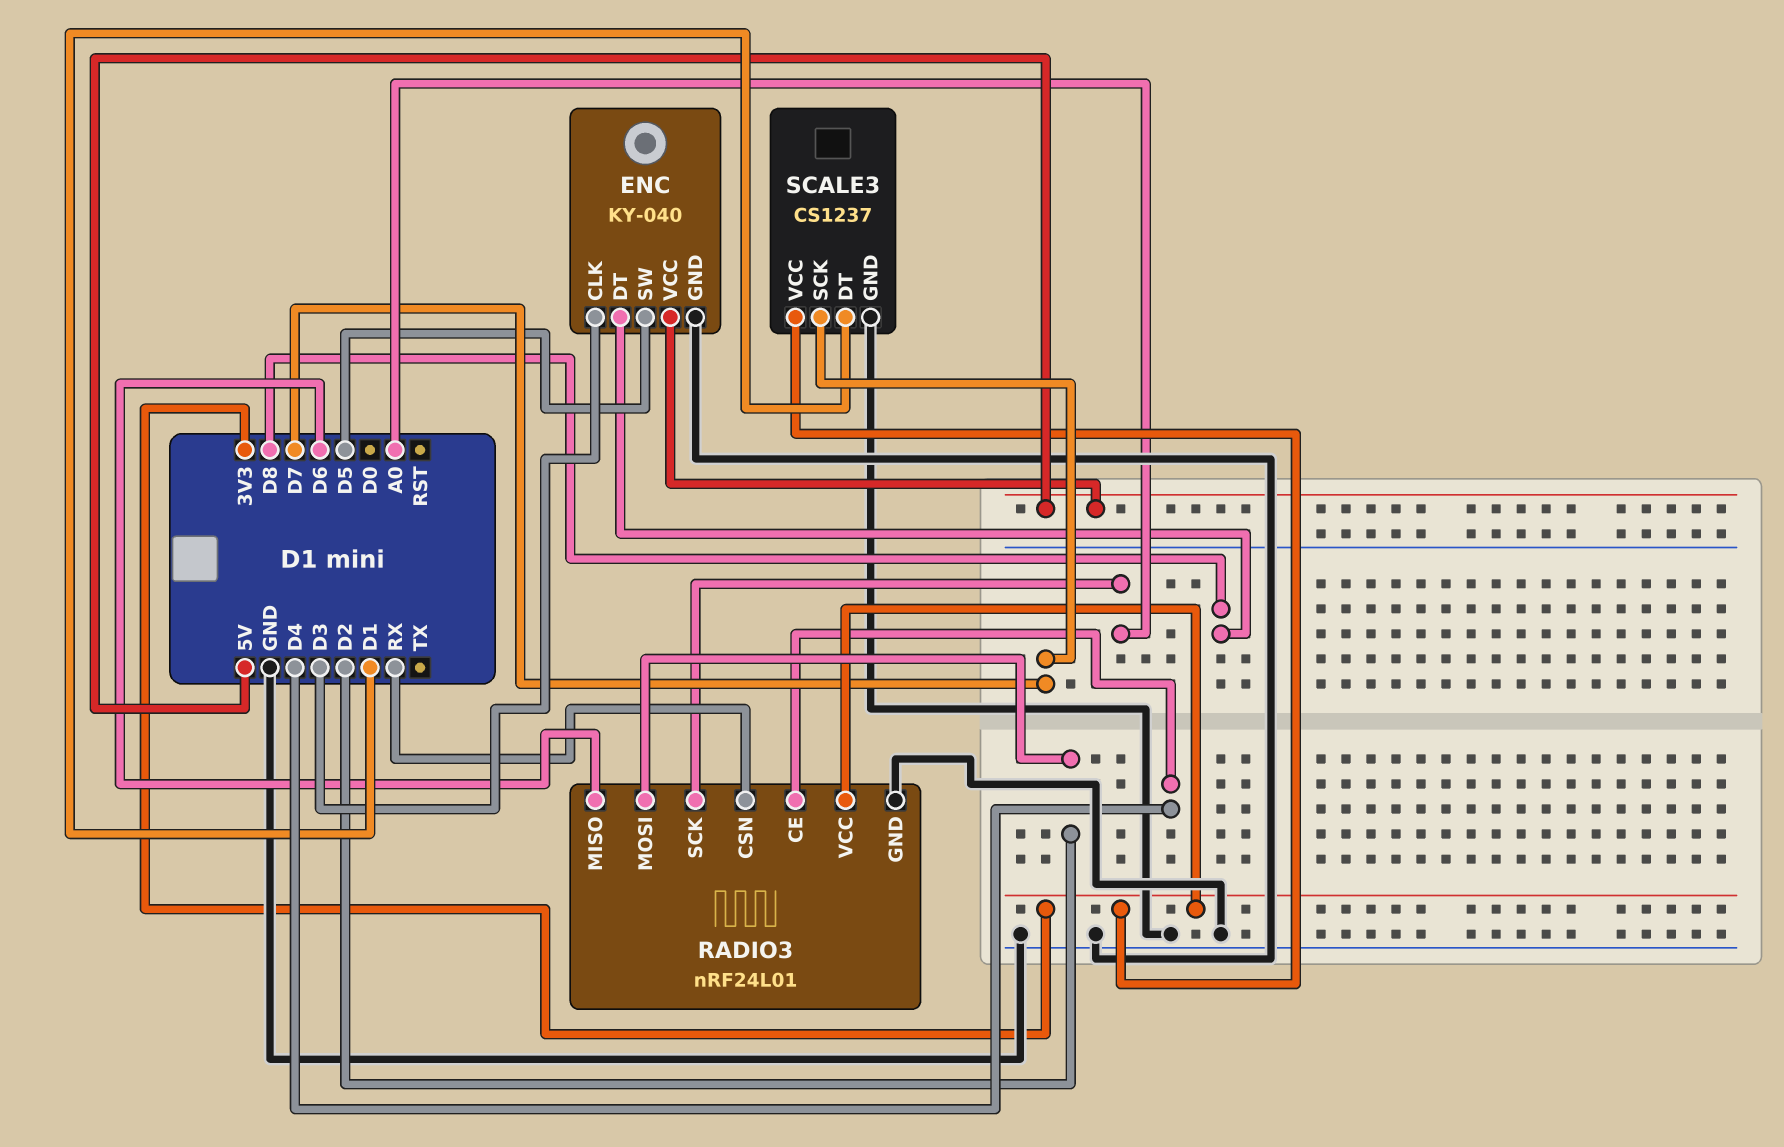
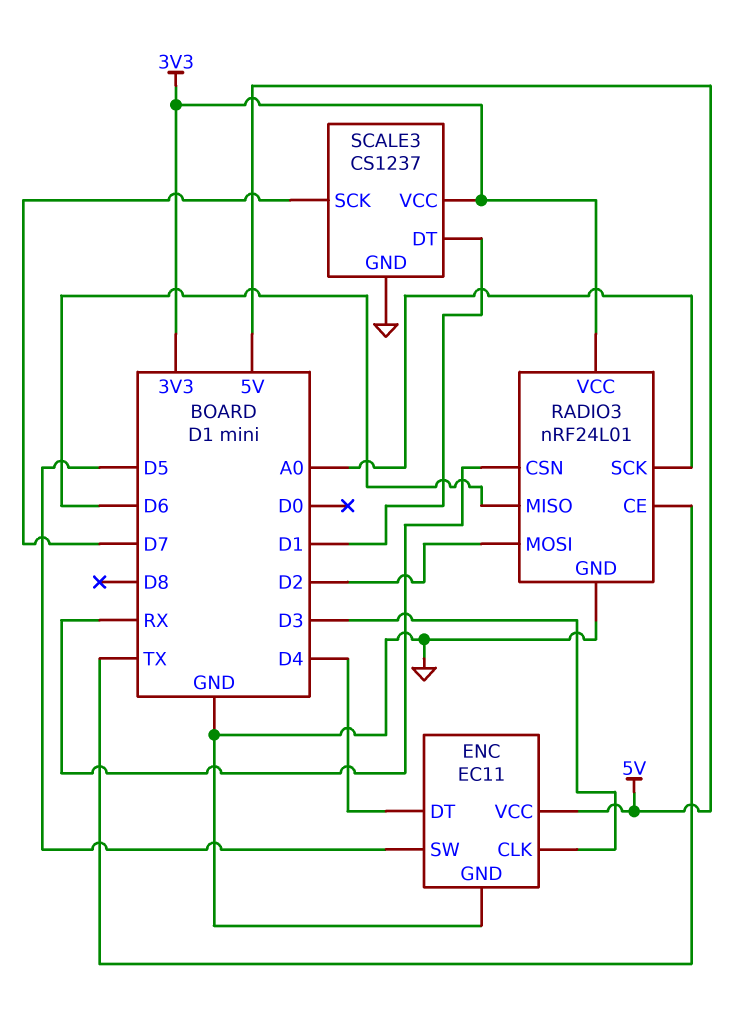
ENC: KY-040 -> EC11
ENC pin DT: D8 -> D4
RADIO3 pin CE: D4 -> TX

